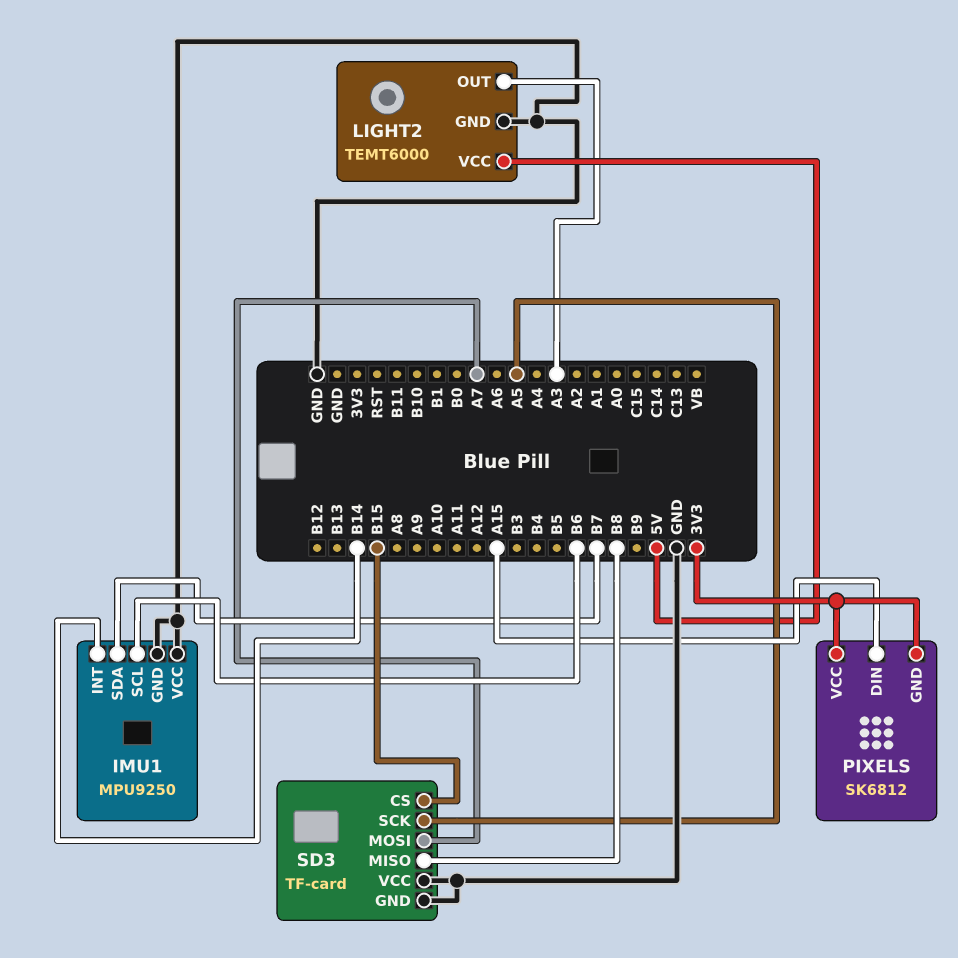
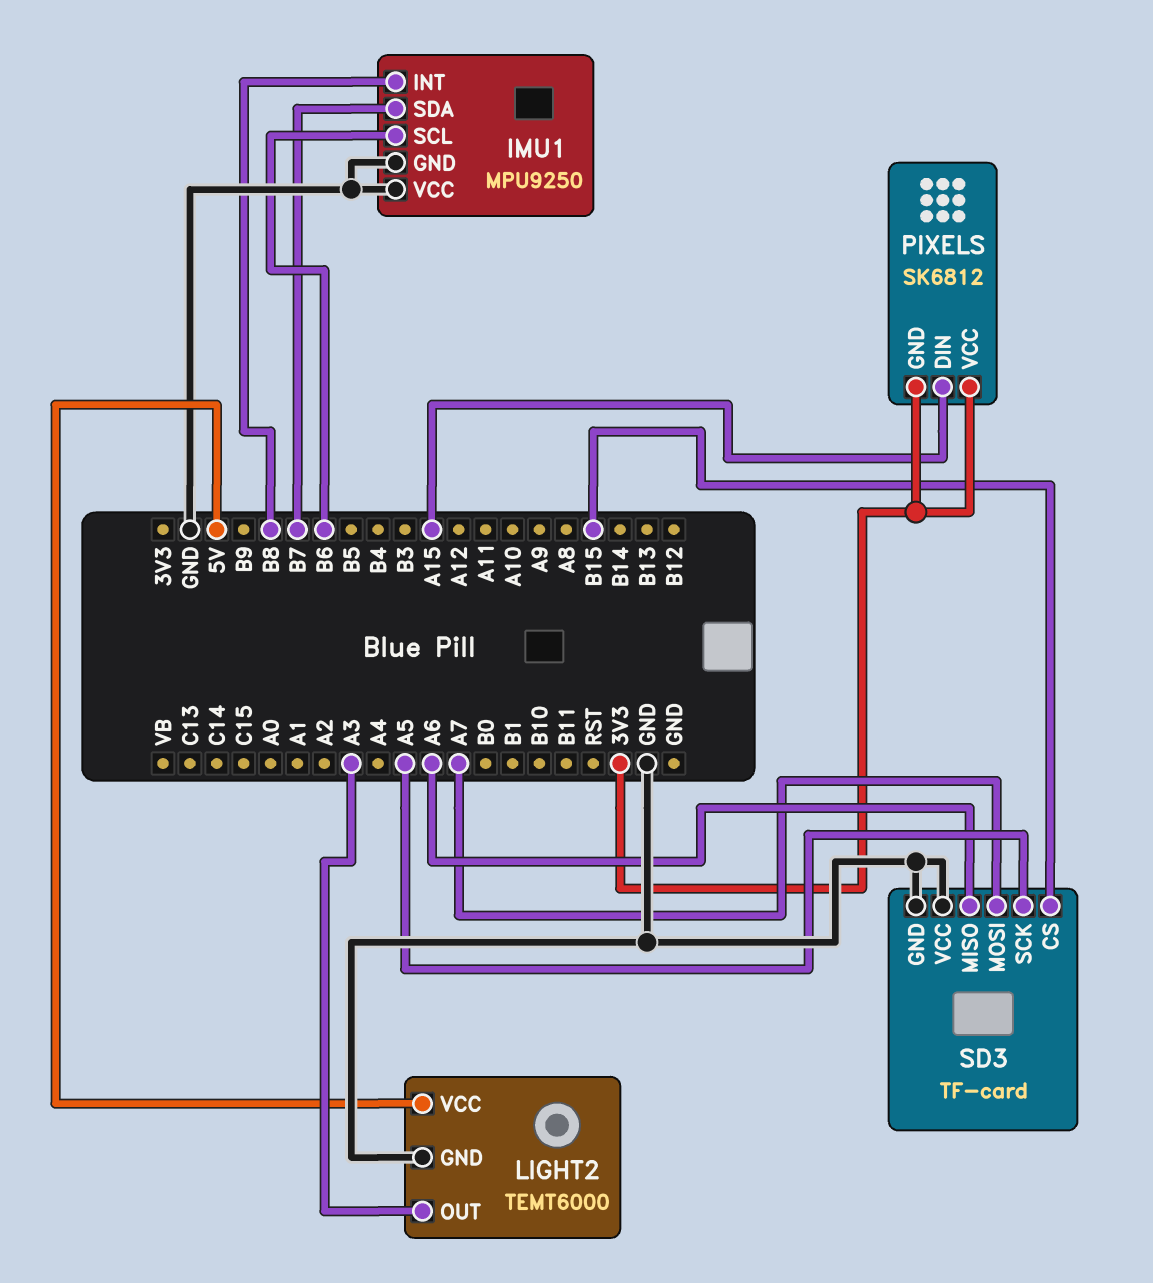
IMU1 pin INT: B14 -> B8
SD3 pin MISO: B8 -> A6

